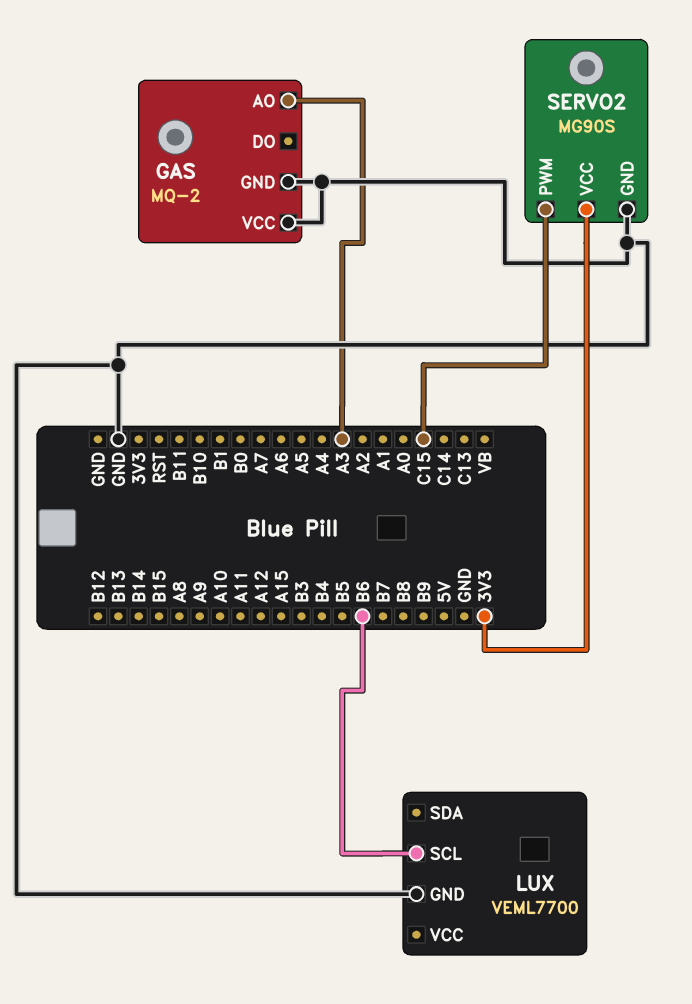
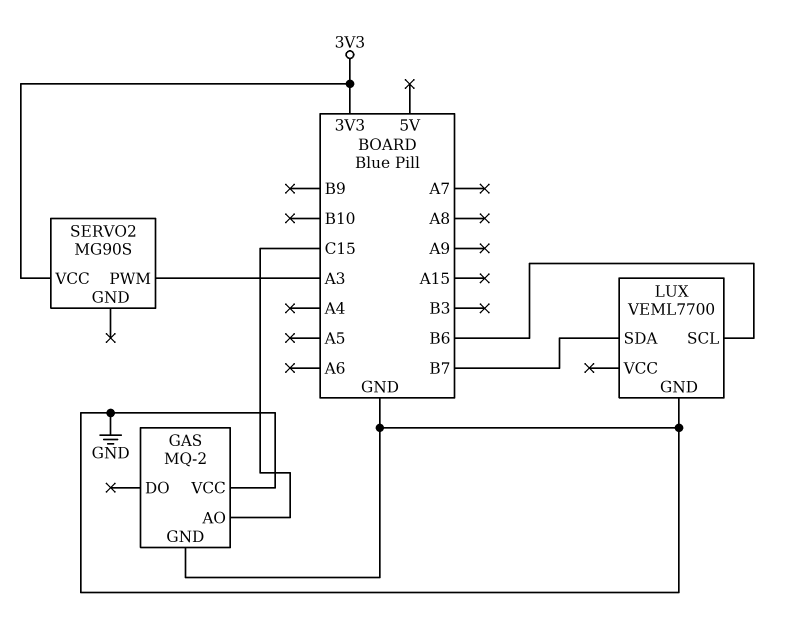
GAS pin AO: A3 -> C15
LUX pin SDA: none -> B7
SERVO2 pin GND: GND -> none
SERVO2 pin PWM: C15 -> A3

